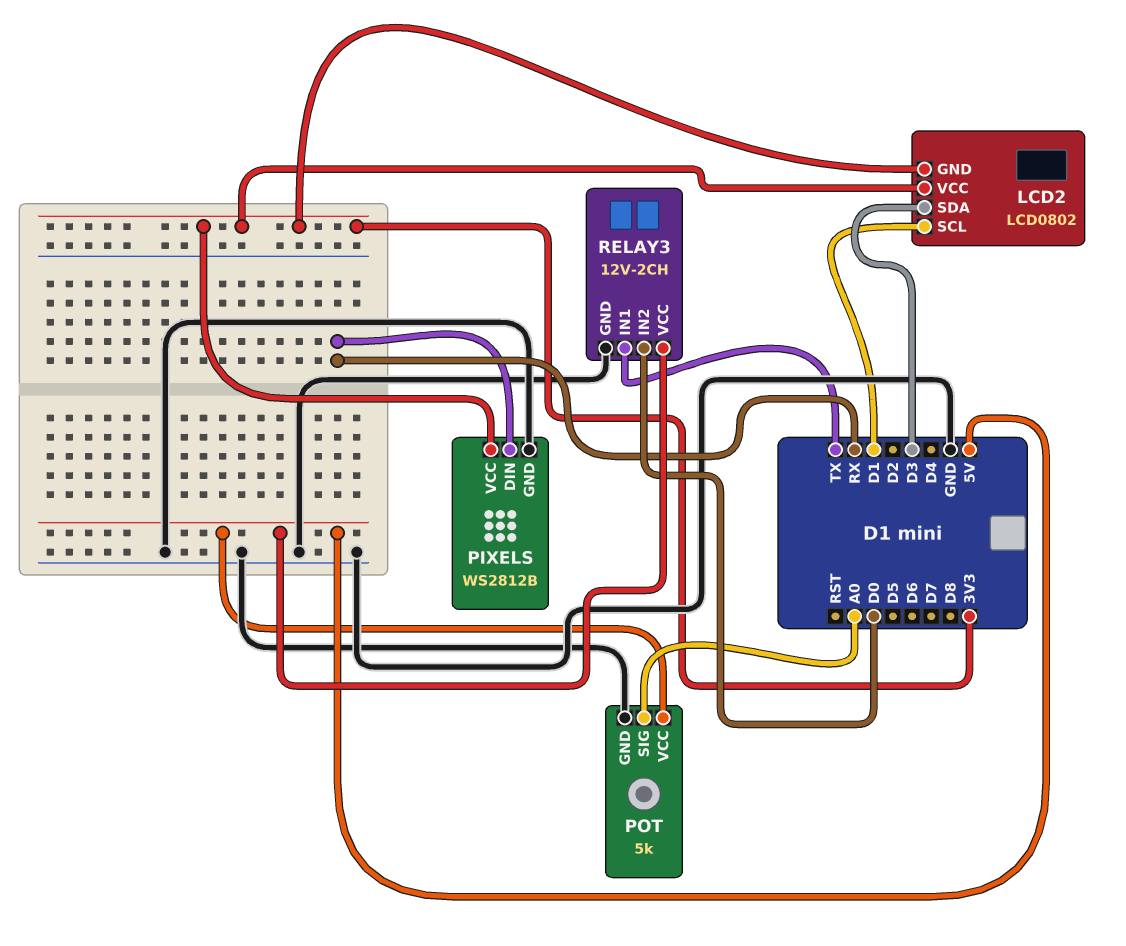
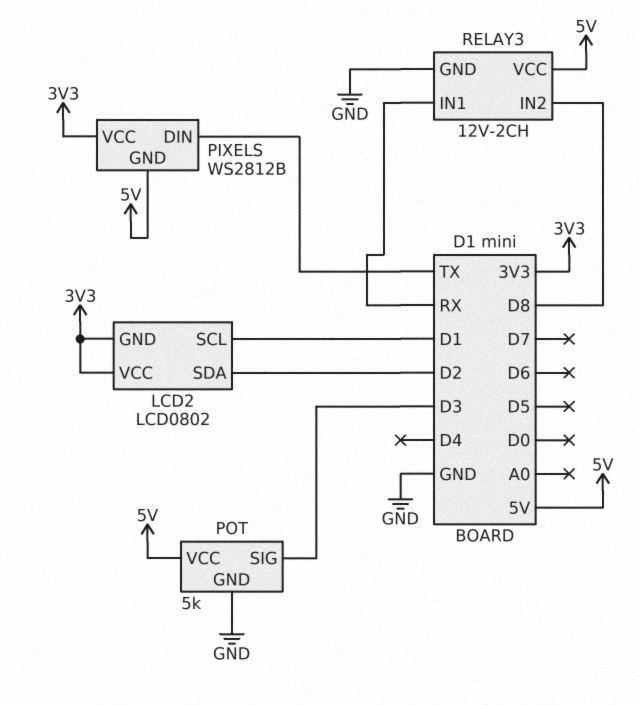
LCD2 pin SDA: D3 -> D2
PIXELS pin DIN: RX -> TX
PIXELS pin GND: GND -> 5V
POT pin SIG: A0 -> D3
RELAY3 pin IN1: TX -> RX
RELAY3 pin IN2: D0 -> D8

